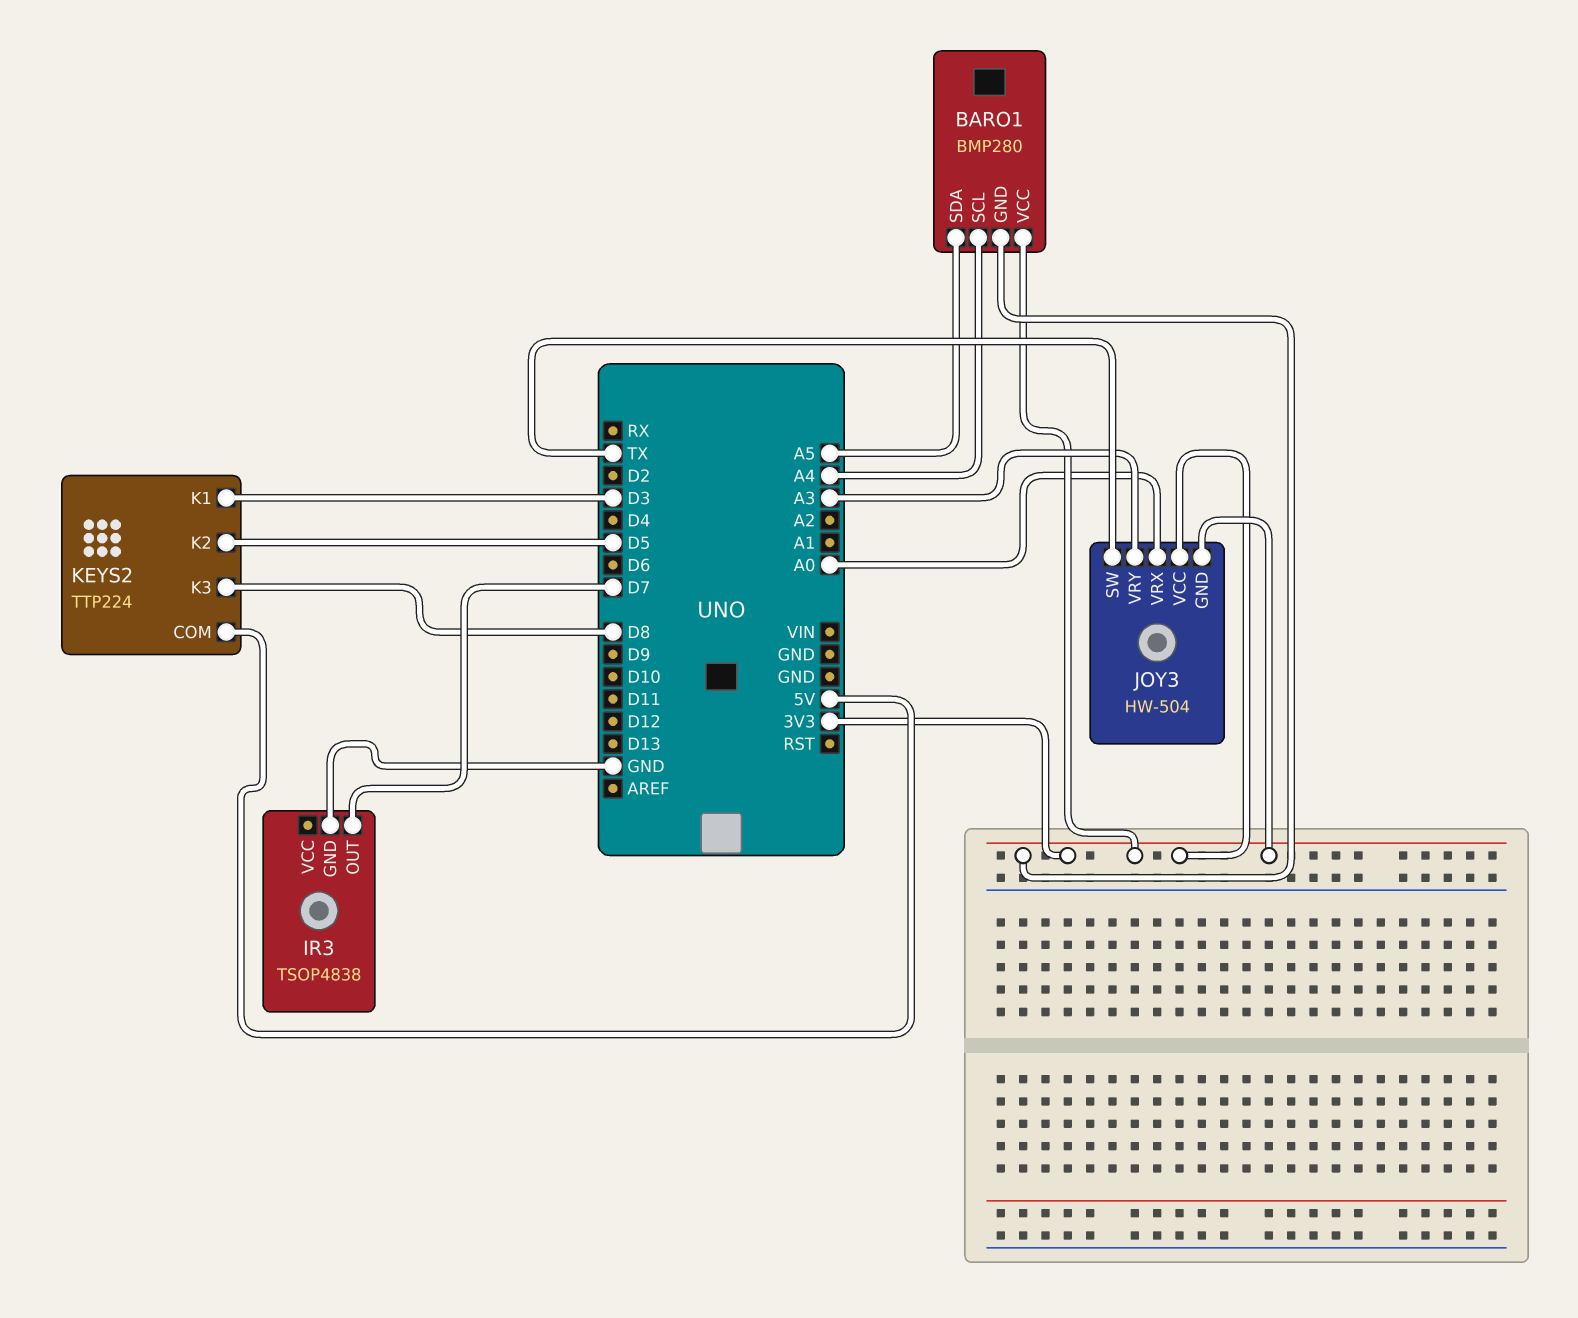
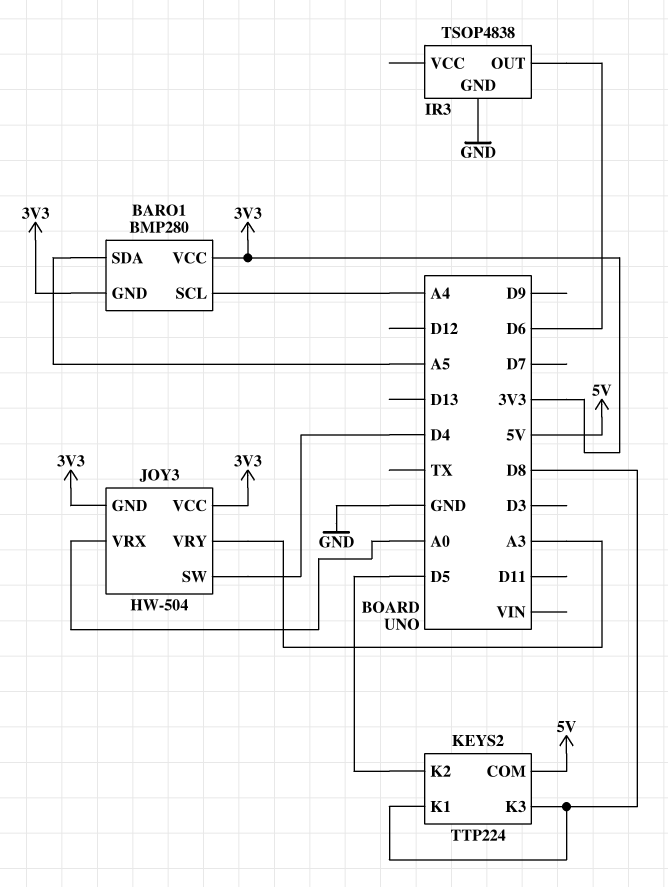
IR3 pin OUT: D7 -> D6
JOY3 pin SW: TX -> D4
KEYS2 pin K1: D3 -> D8

